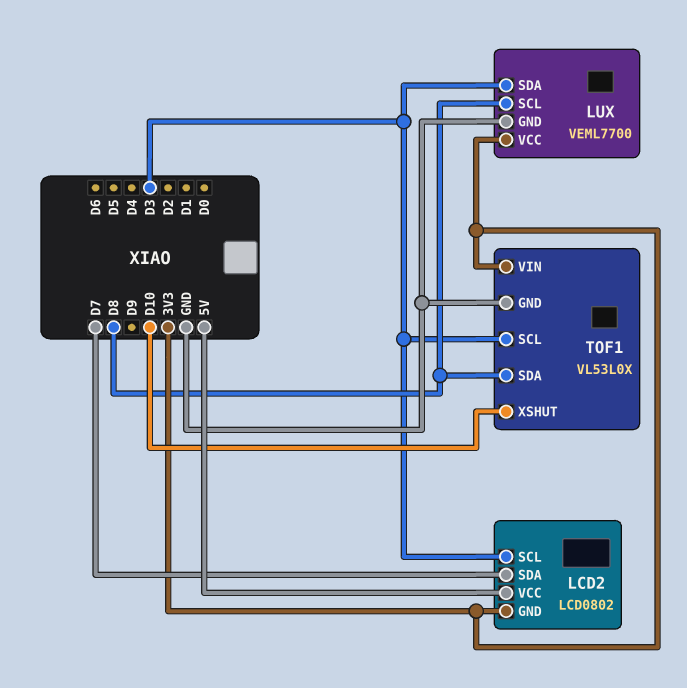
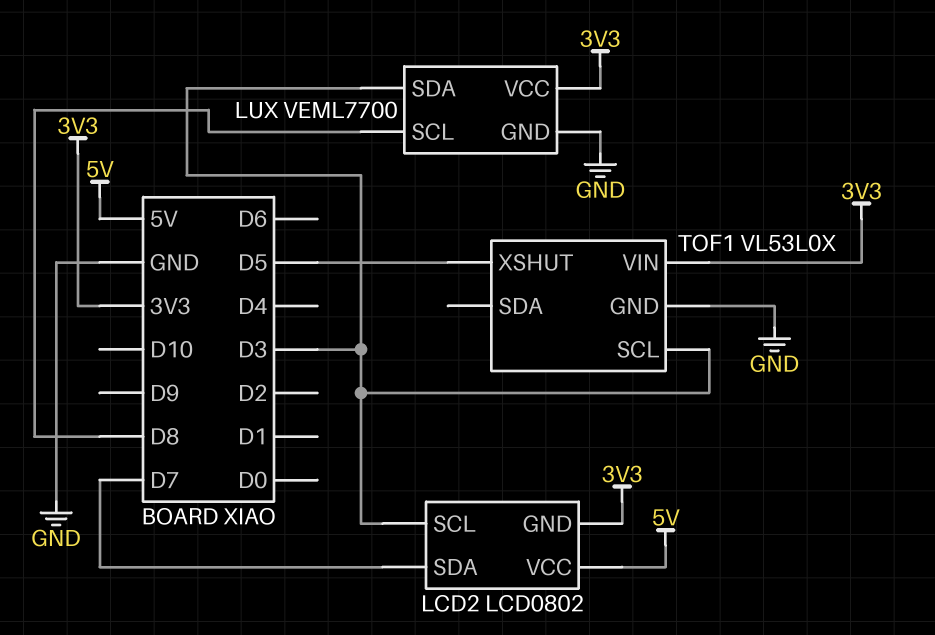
TOF1 pin SDA: D8 -> none
TOF1 pin XSHUT: D10 -> D5

